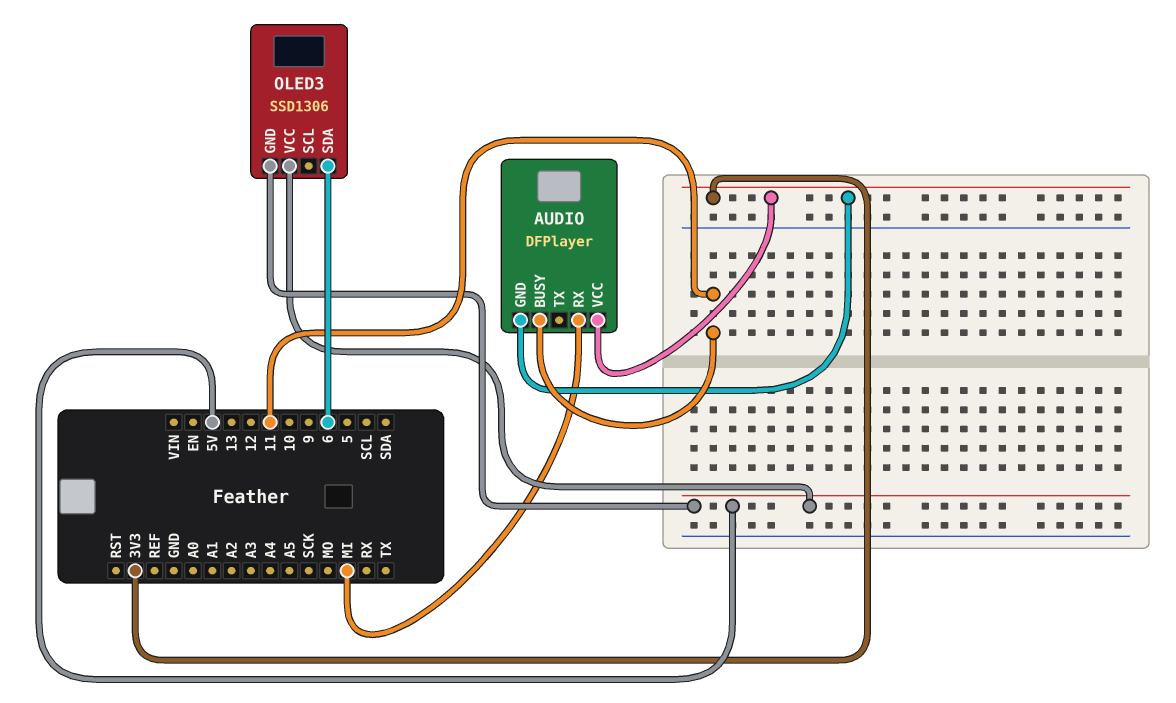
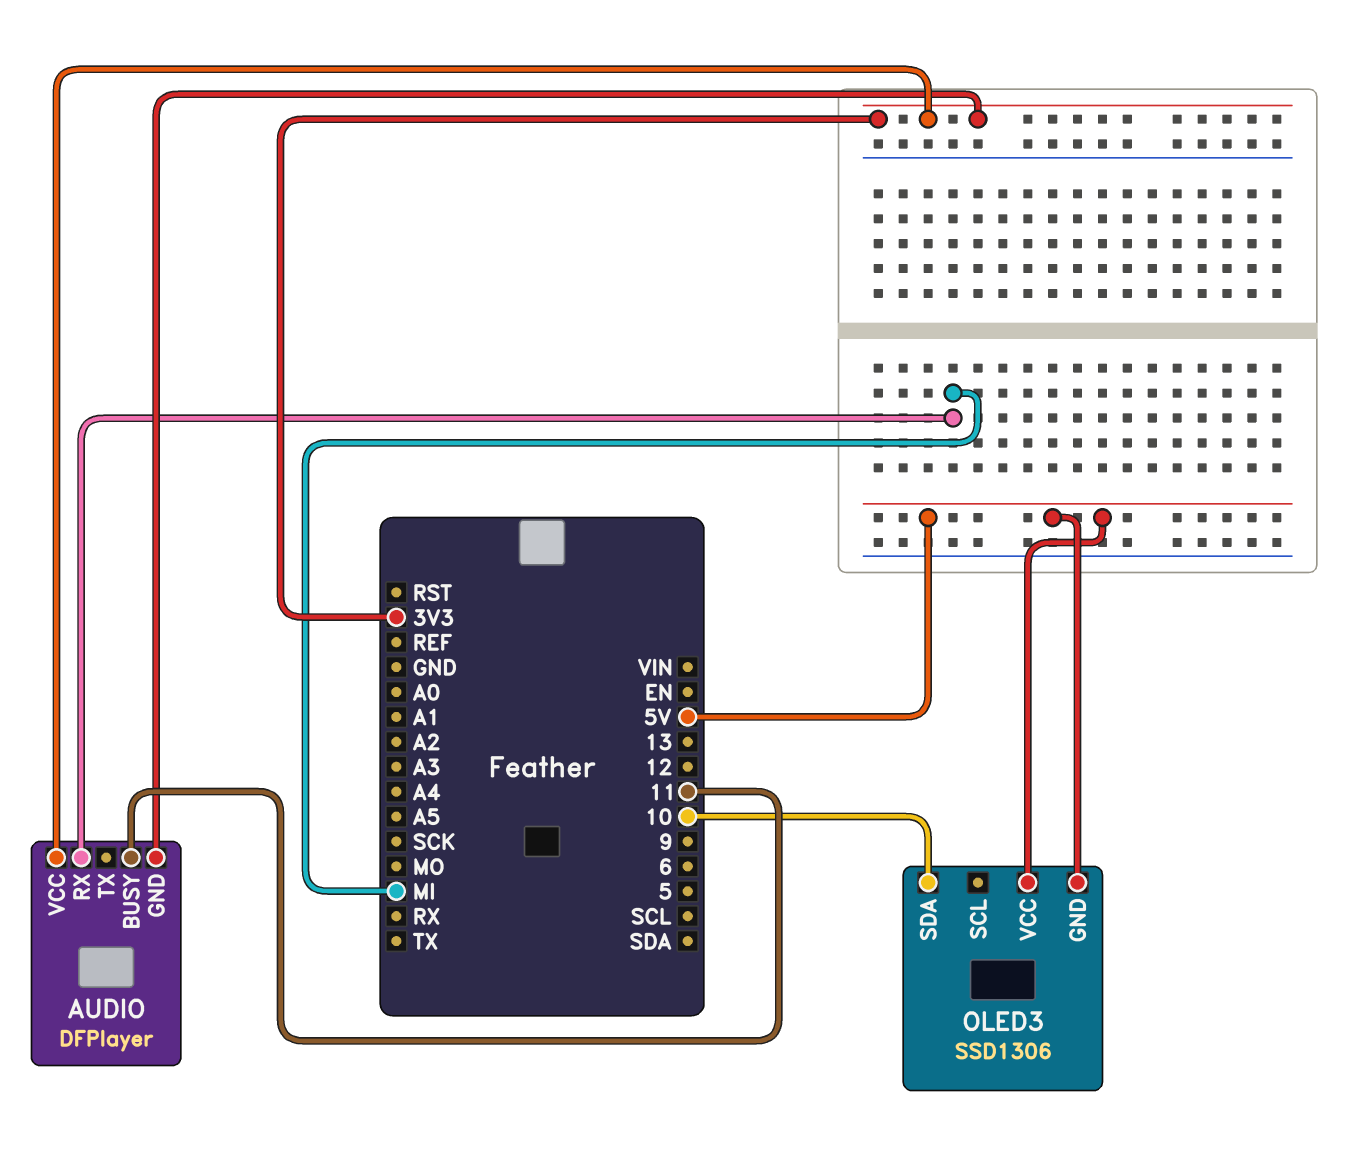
OLED3 pin SDA: 6 -> 10

